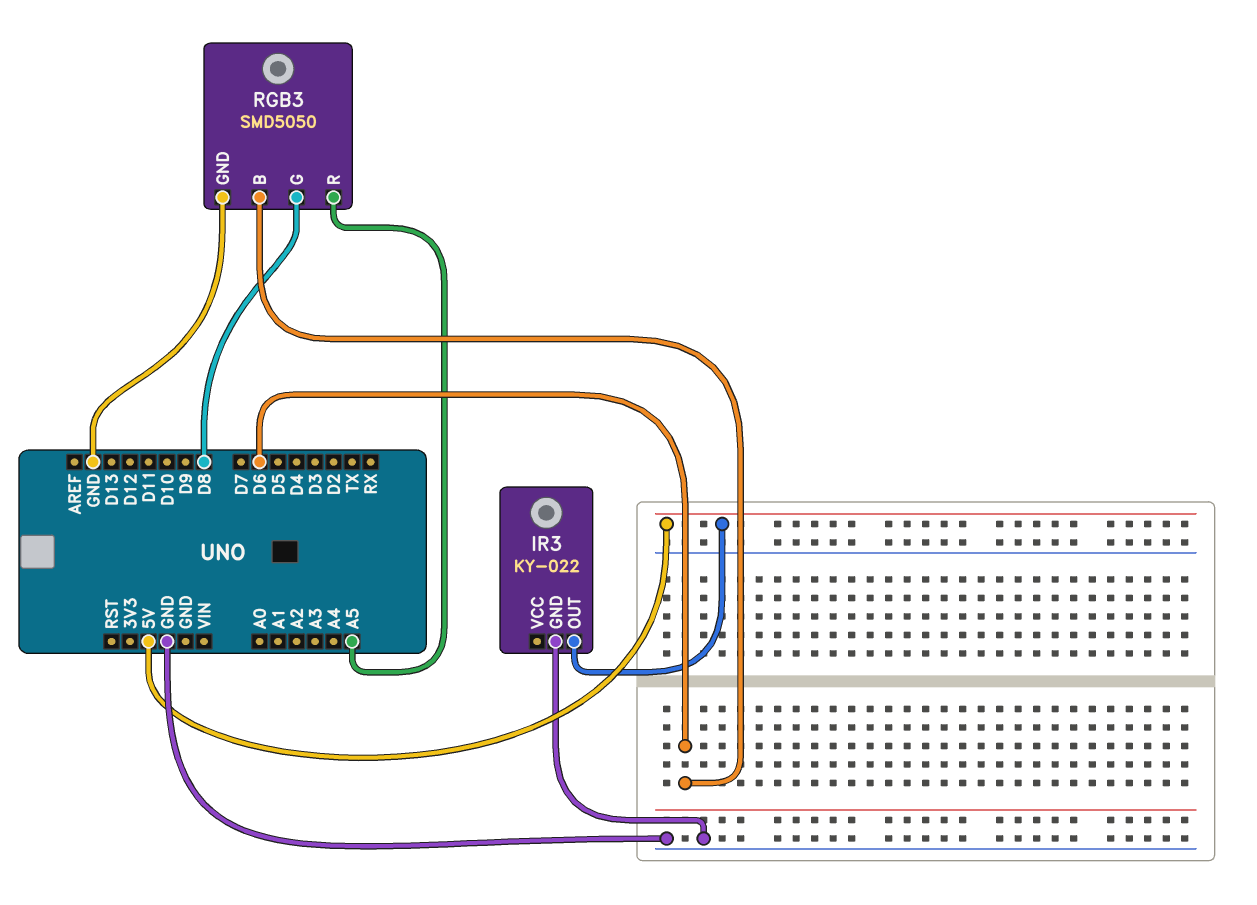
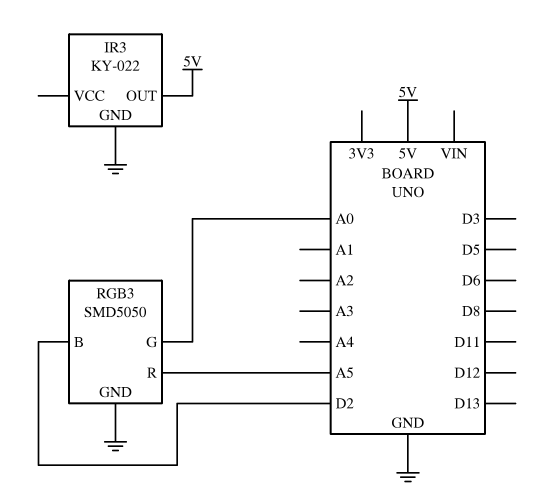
RGB3 pin B: D6 -> D2
RGB3 pin G: D8 -> A0

